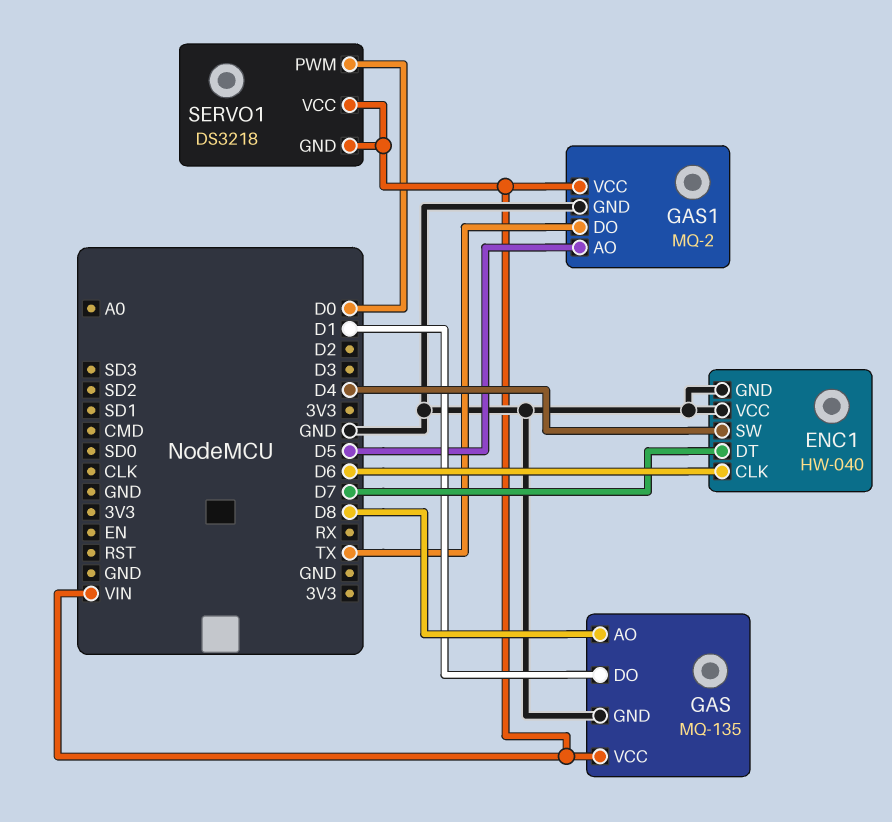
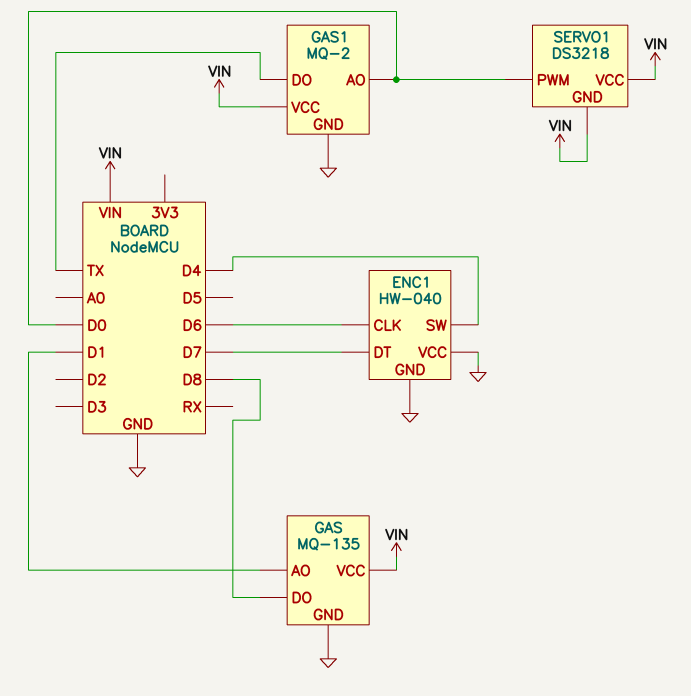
GAS pin AO: D8 -> D1
GAS pin DO: D1 -> D8
GAS1 pin AO: D5 -> D0

